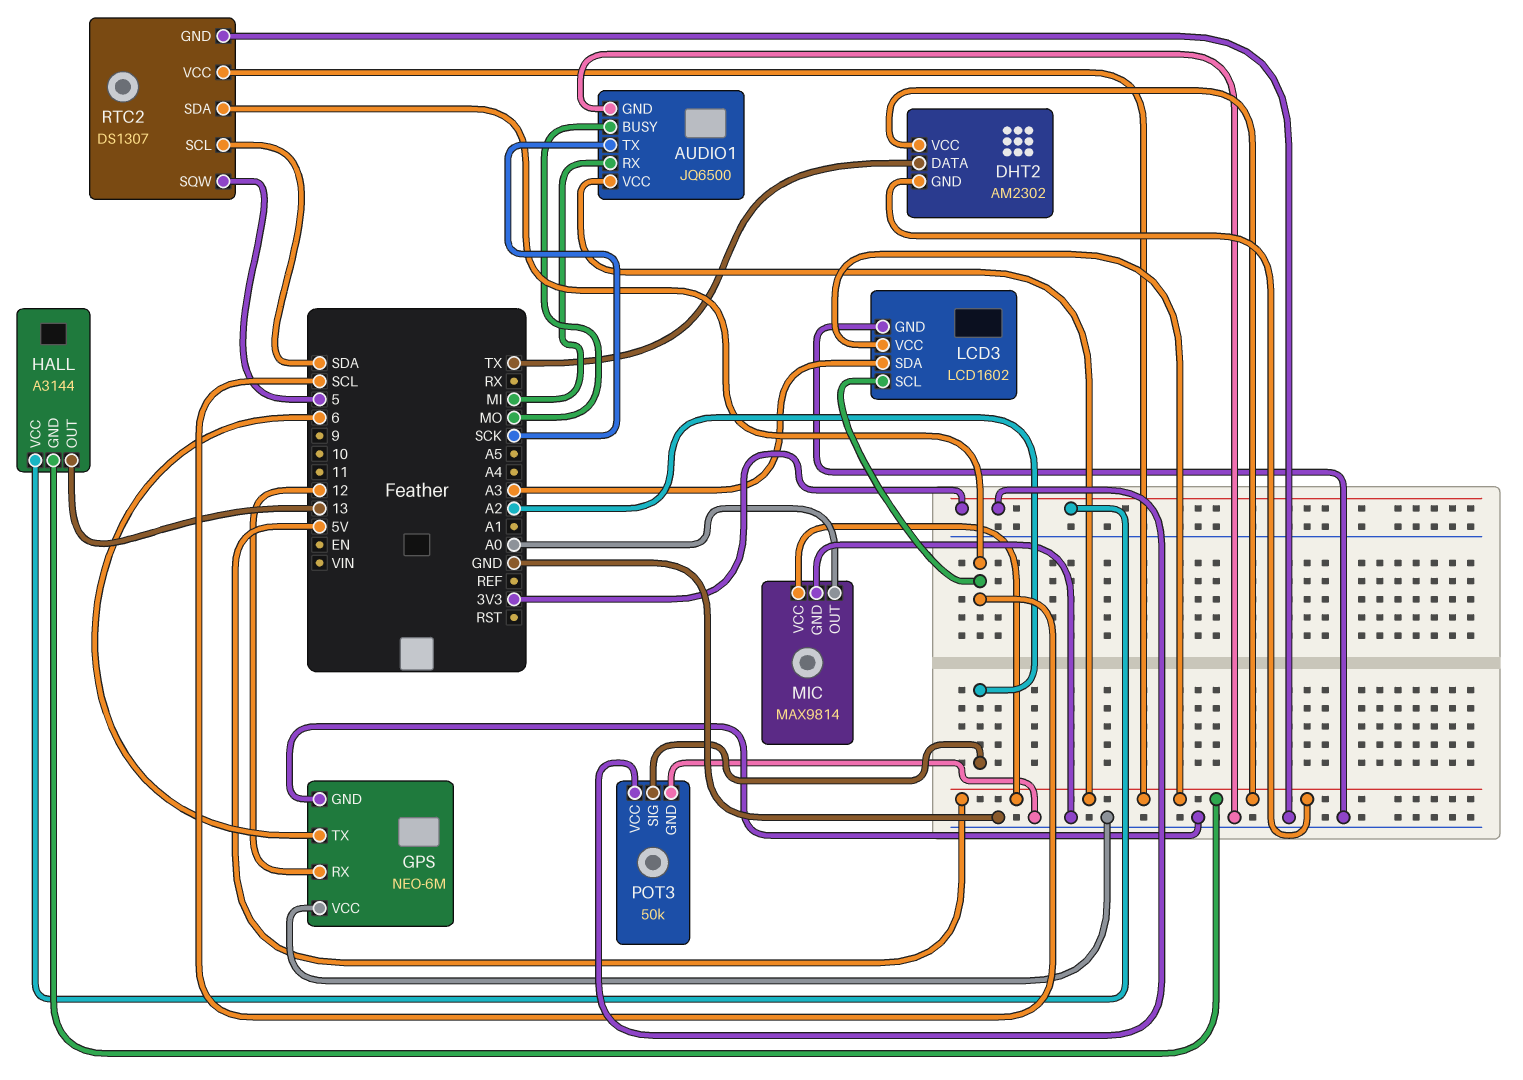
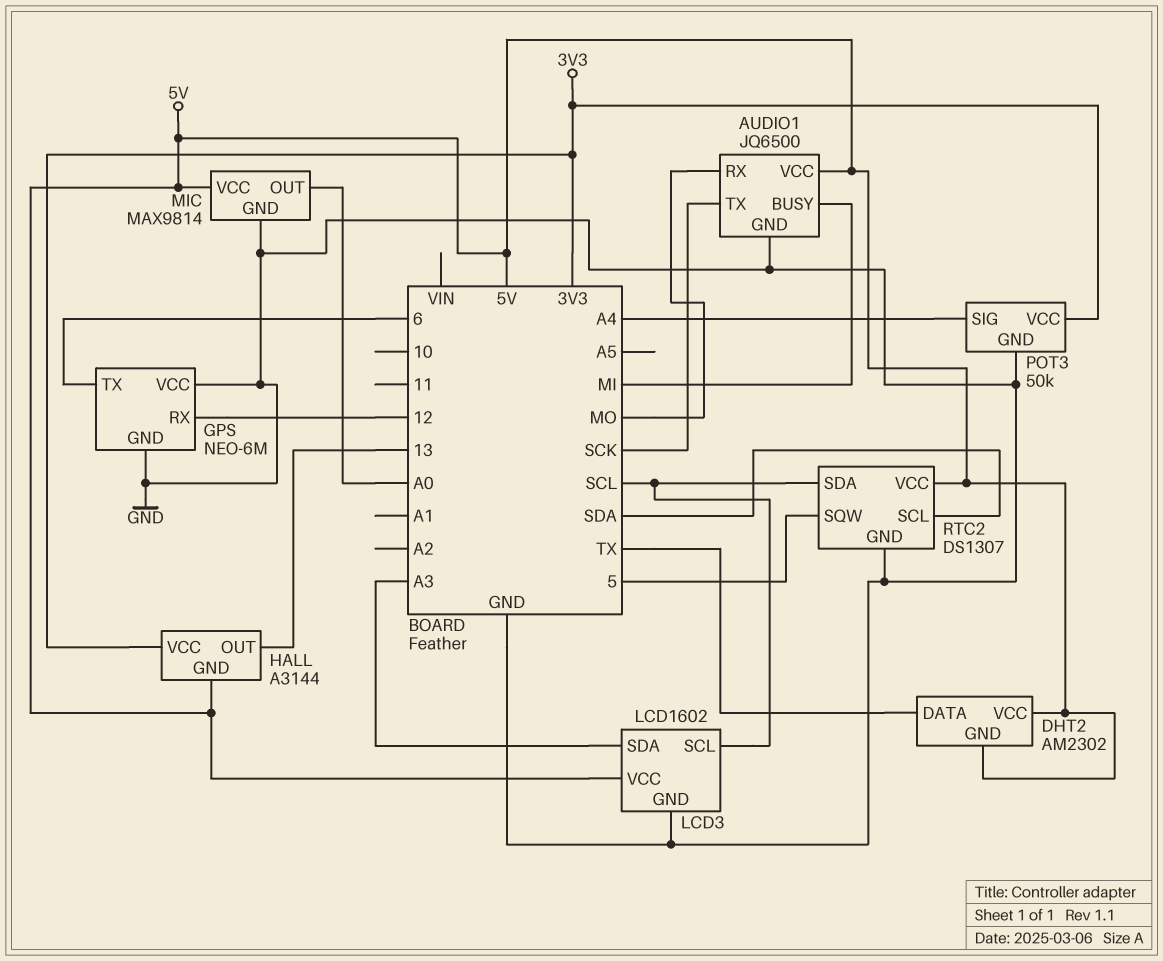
AUDIO1 pin BUSY: MO -> MI
AUDIO1 pin RX: MI -> MO
POT3 pin SIG: A2 -> A4

